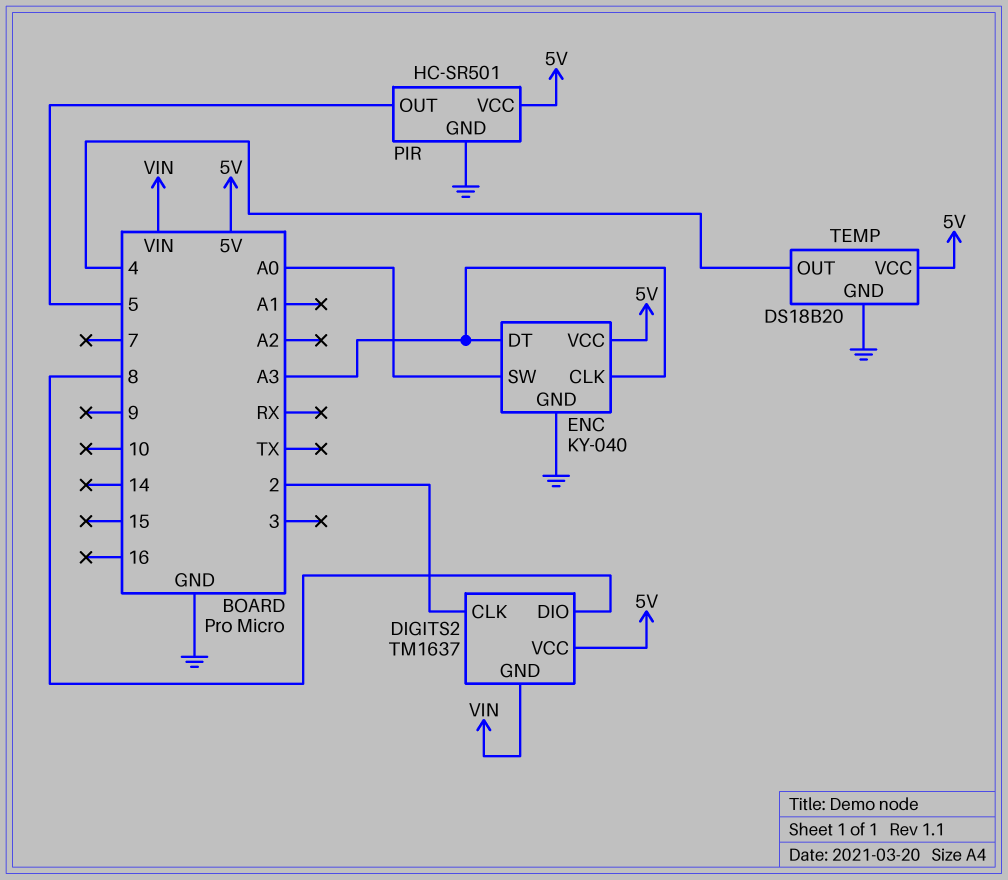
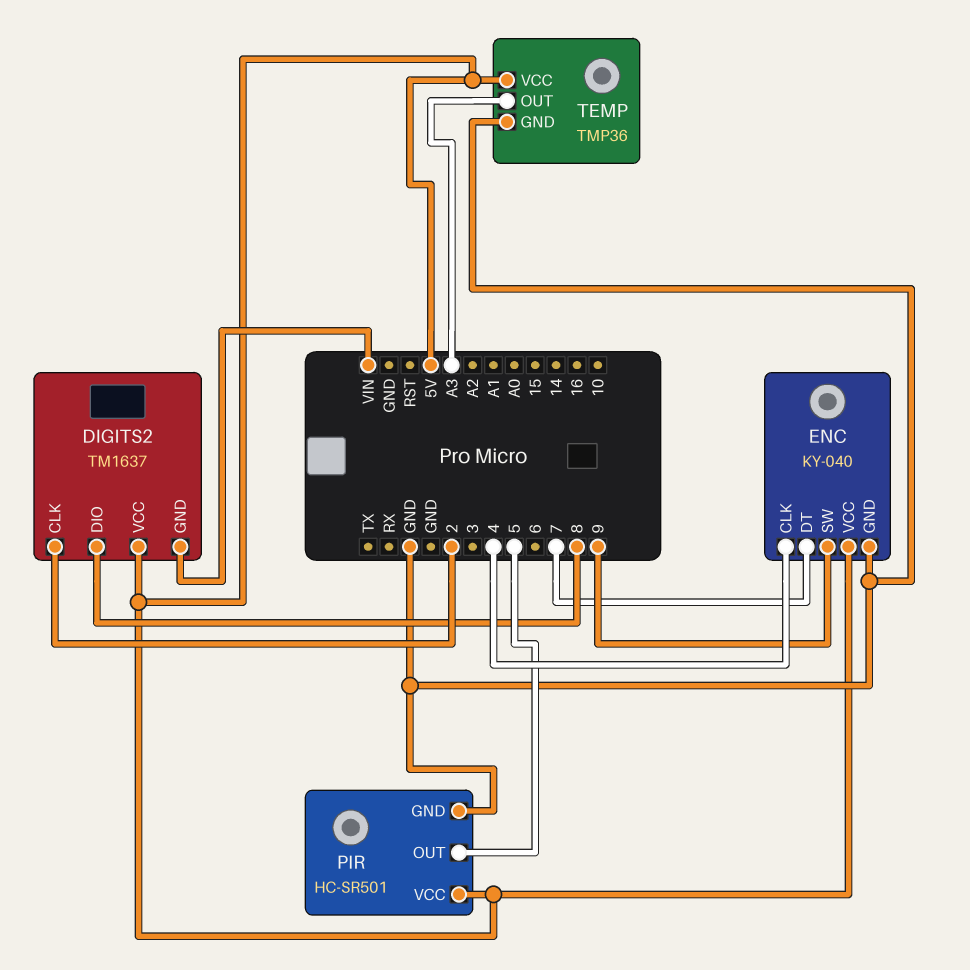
ENC pin CLK: A3 -> 4
ENC pin DT: A3 -> 7
ENC pin SW: A0 -> 9
TEMP: DS18B20 -> TMP36
TEMP pin OUT: 4 -> A3

